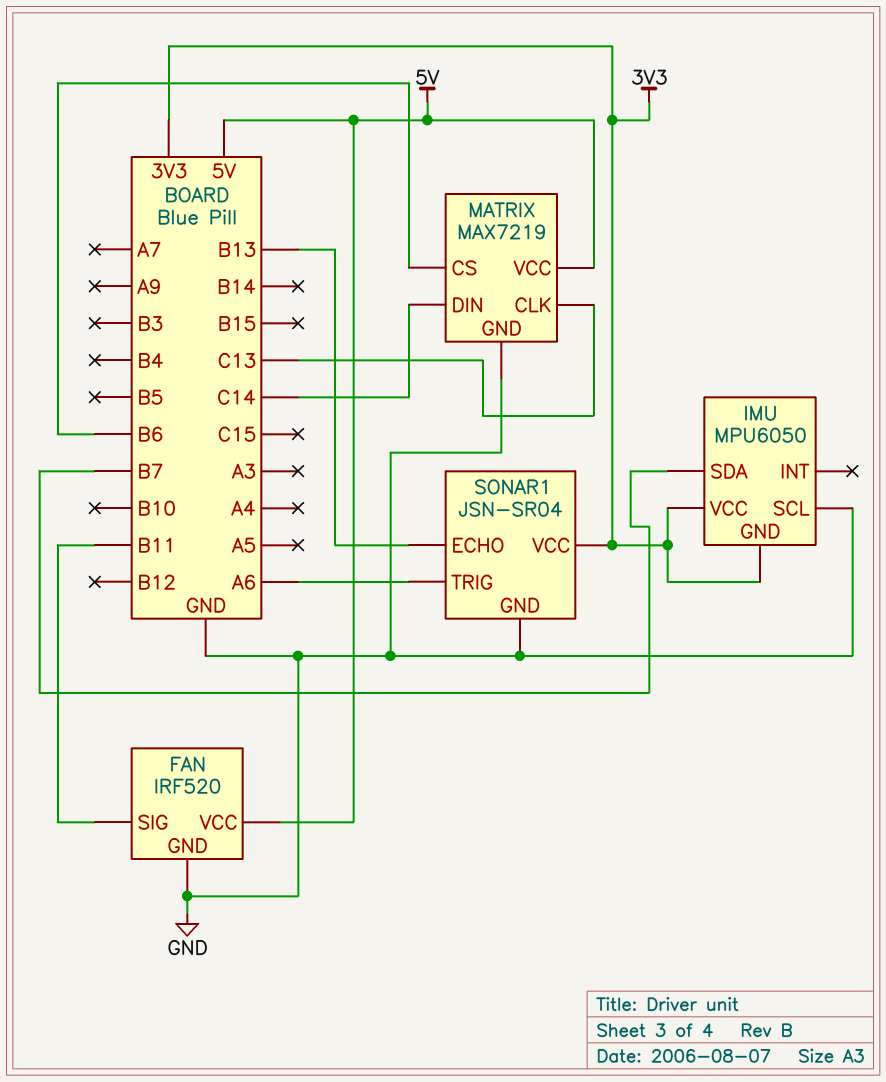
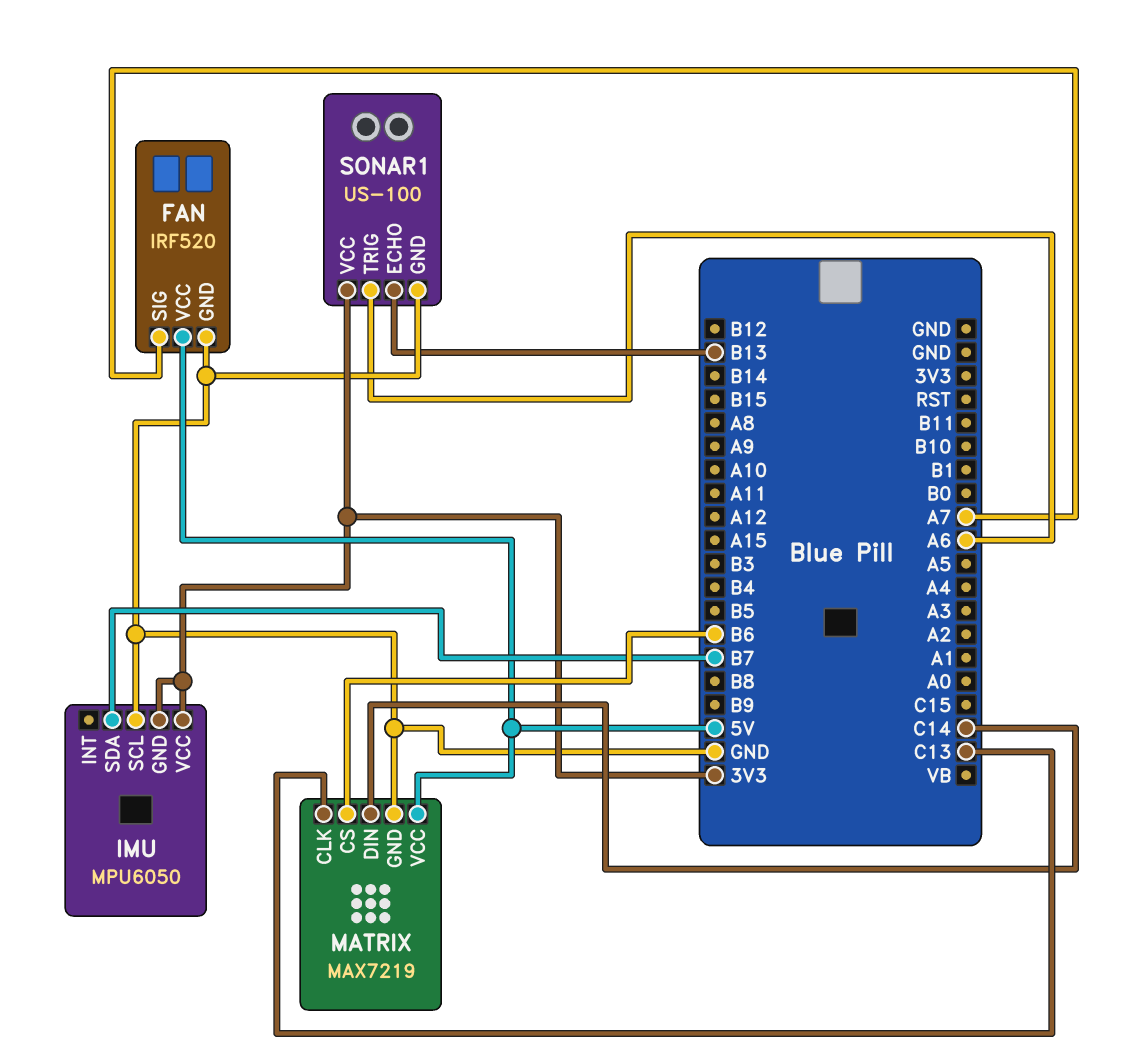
FAN pin SIG: B11 -> A7
SONAR1: JSN-SR04 -> US-100

